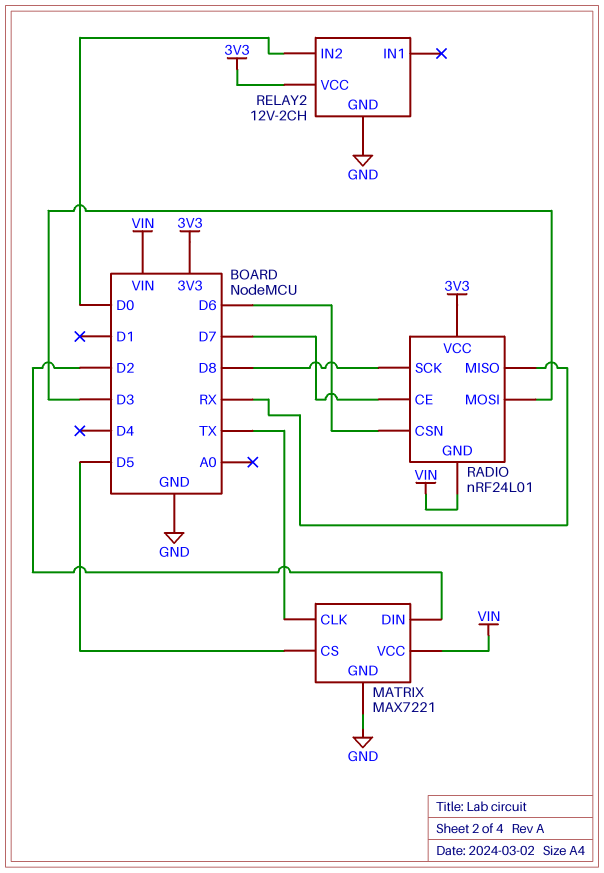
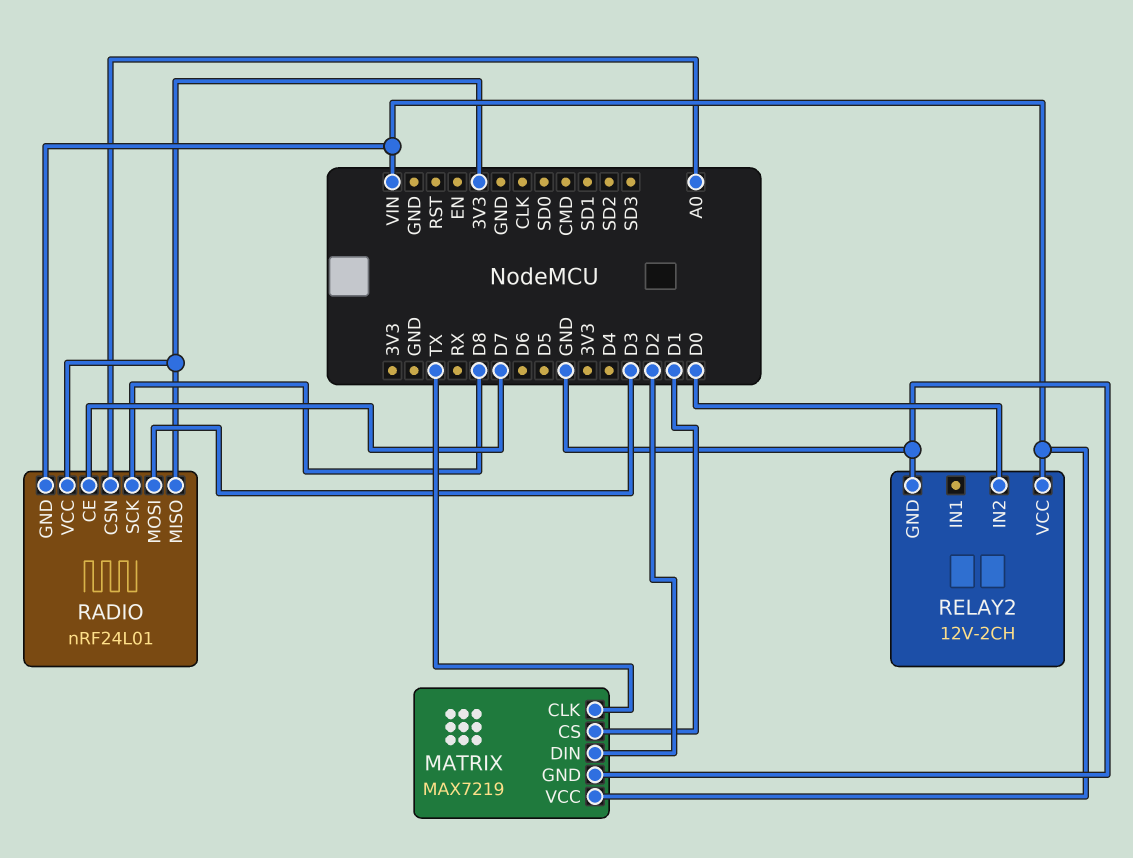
MATRIX: MAX7221 -> MAX7219
MATRIX pin CS: D5 -> D1
RADIO pin CSN: D6 -> A0
RADIO pin MISO: RX -> 3V3
RELAY2 pin VCC: 3V3 -> VIN

